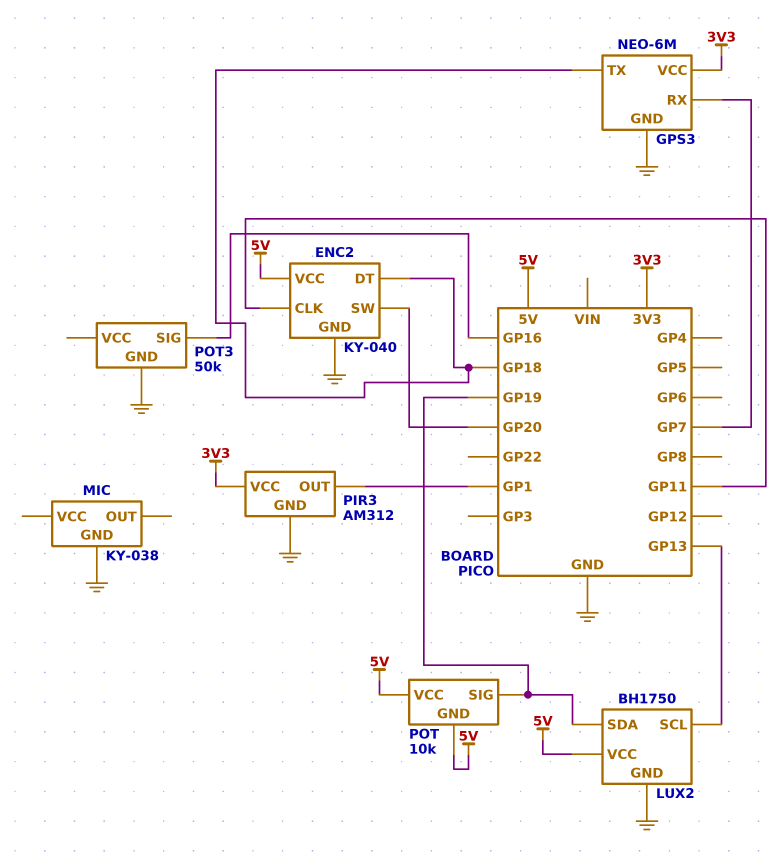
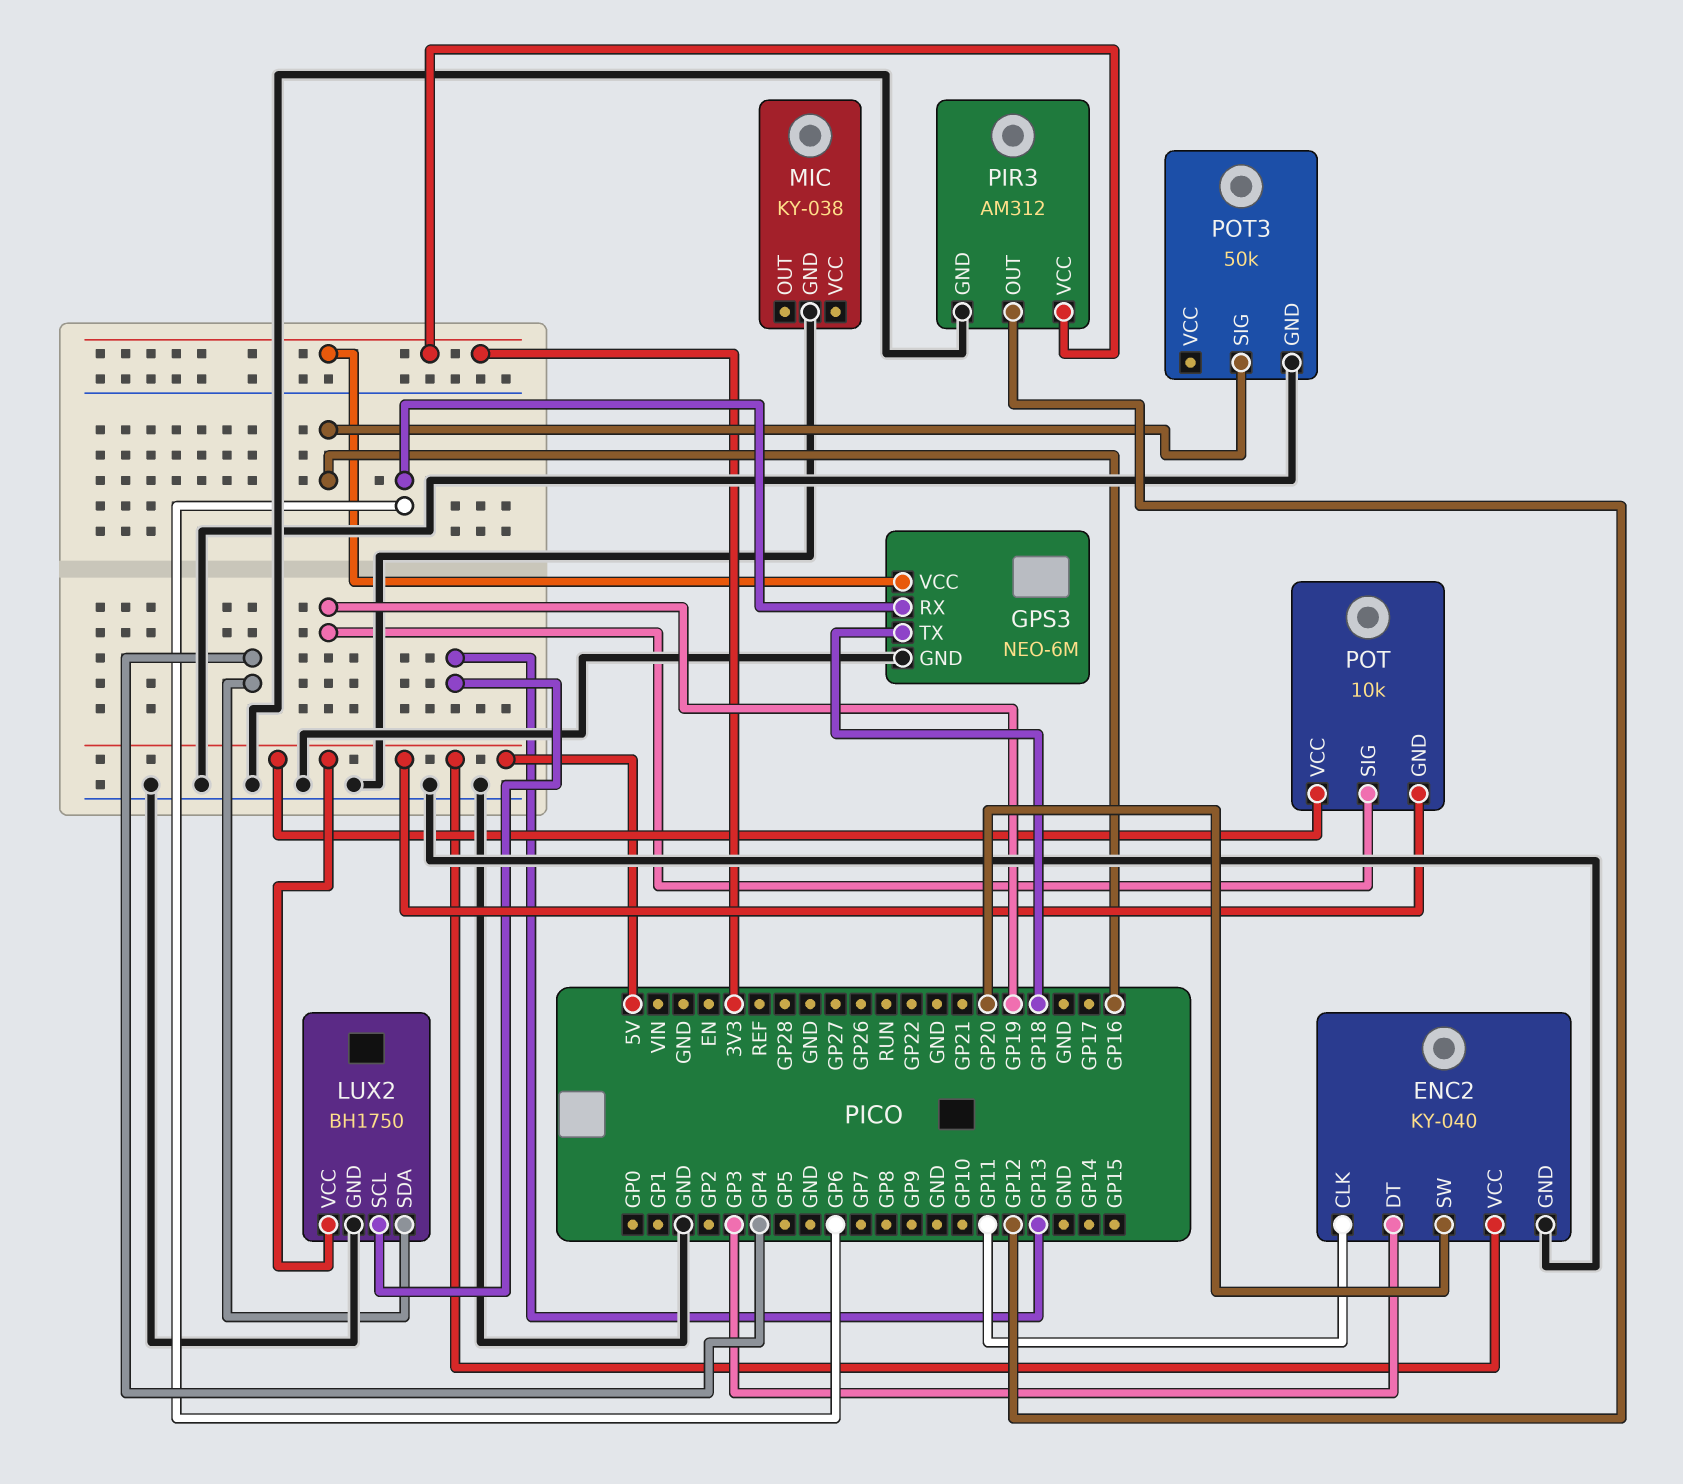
ENC2 pin DT: GP18 -> GP3
GPS3 pin RX: GP7 -> GP6
LUX2 pin SDA: GP19 -> GP4
PIR3 pin OUT: GP1 -> GP12

